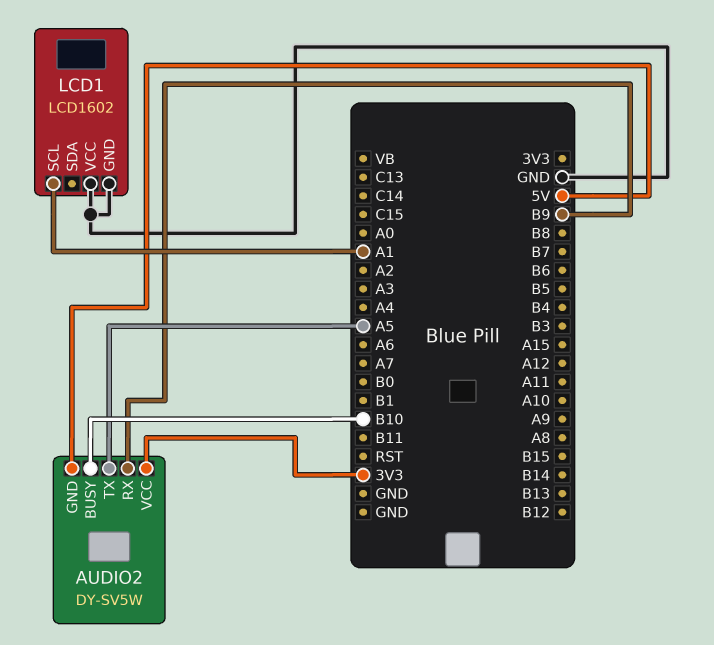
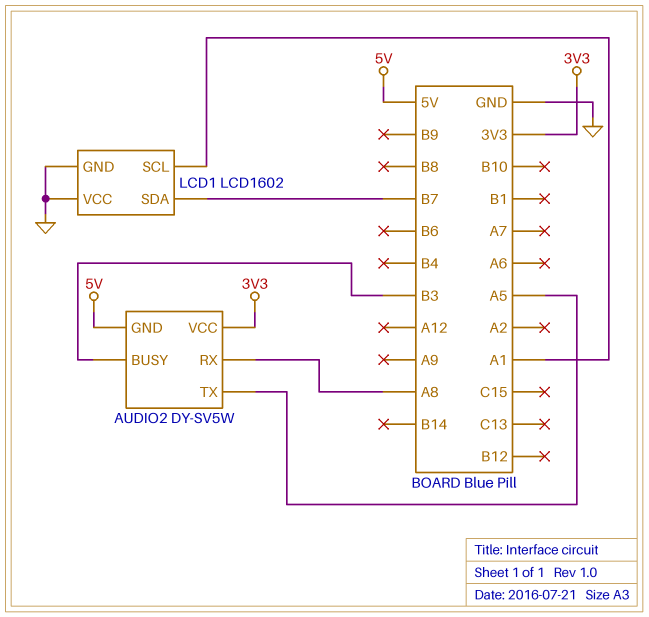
AUDIO2 pin BUSY: B10 -> B3
AUDIO2 pin RX: B9 -> A8
LCD1 pin SDA: none -> B7

